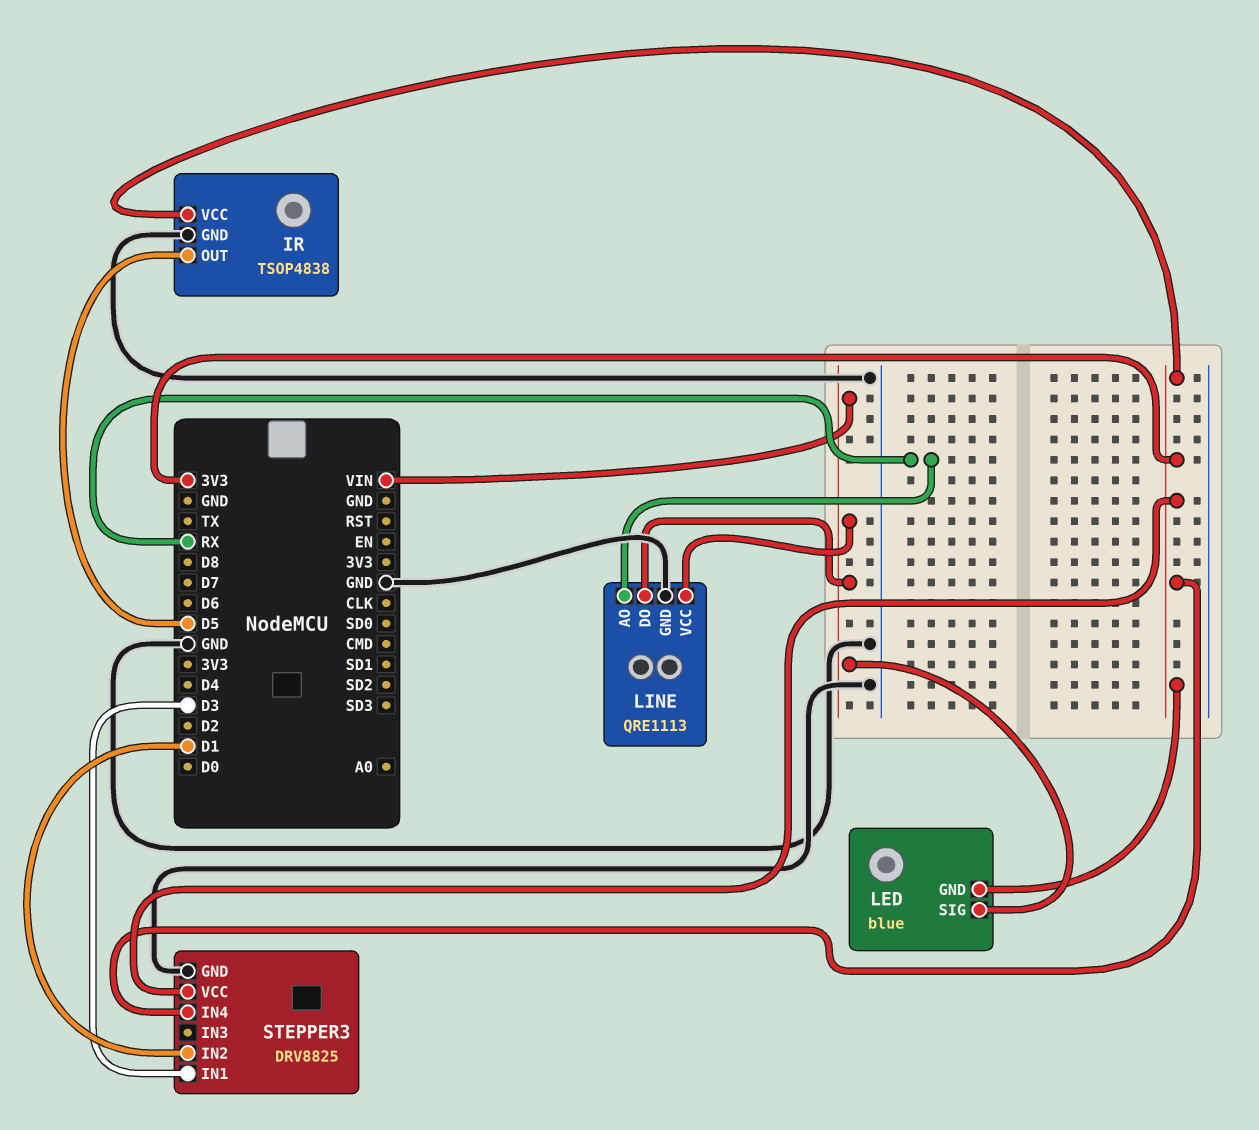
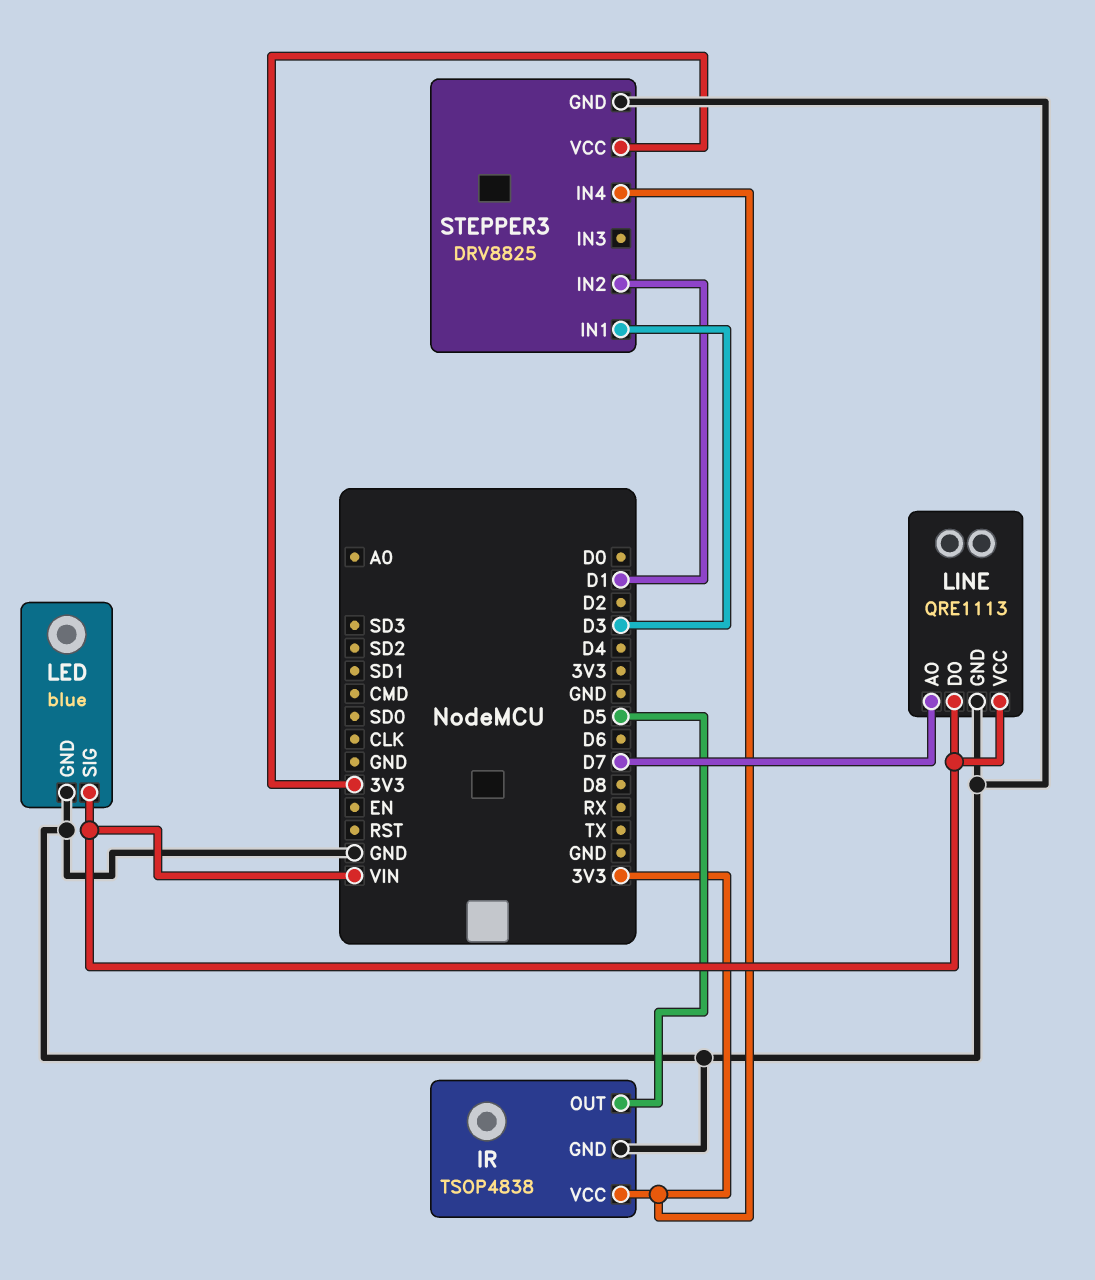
LED pin GND: 3V3 -> GND
LINE pin AO: RX -> D7

